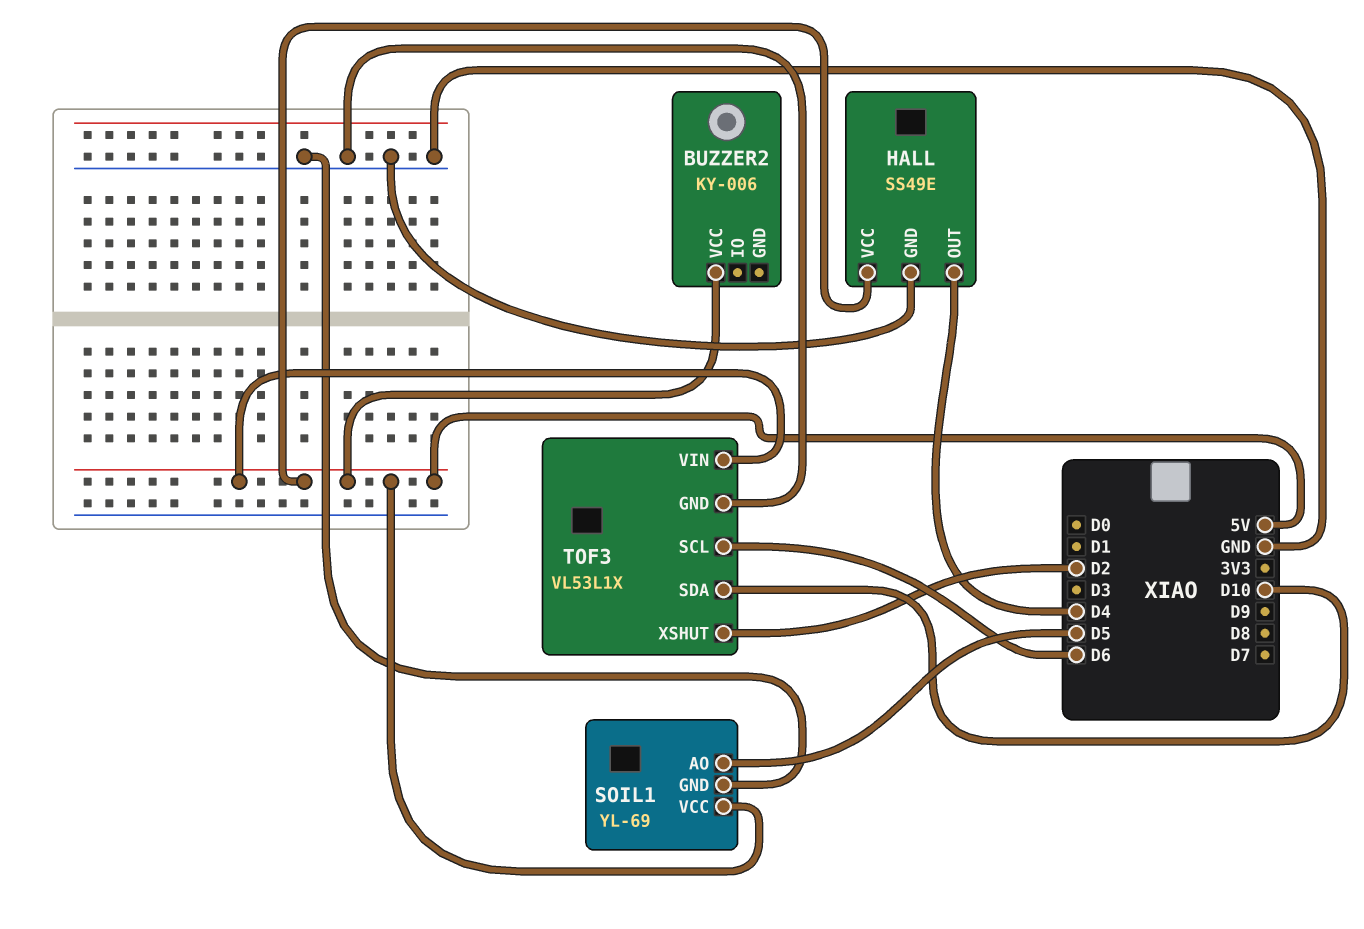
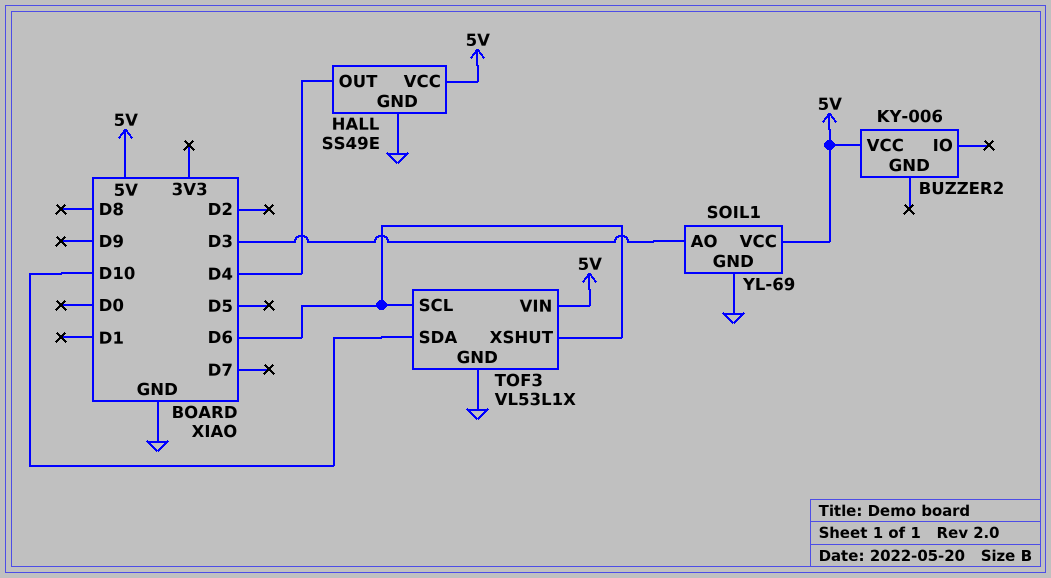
SOIL1 pin AO: D5 -> D3
TOF3 pin XSHUT: D2 -> D6

